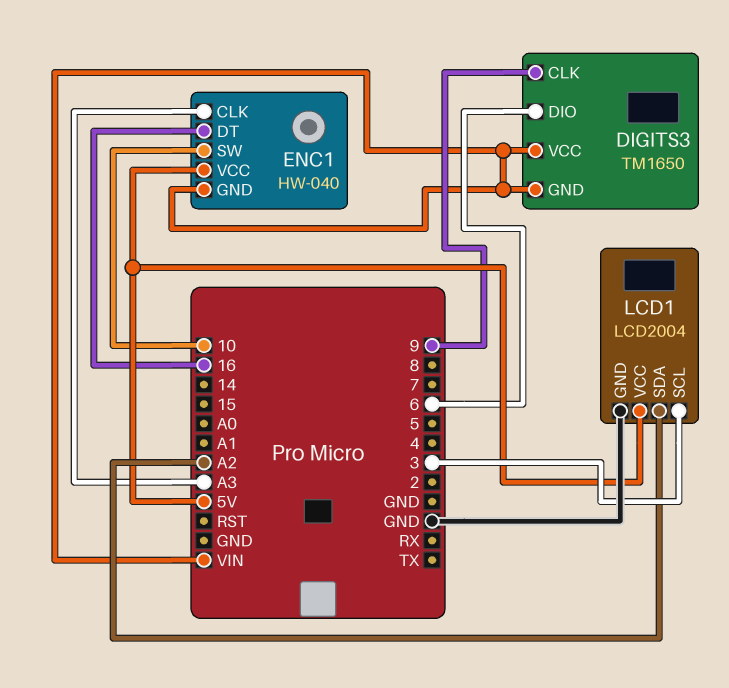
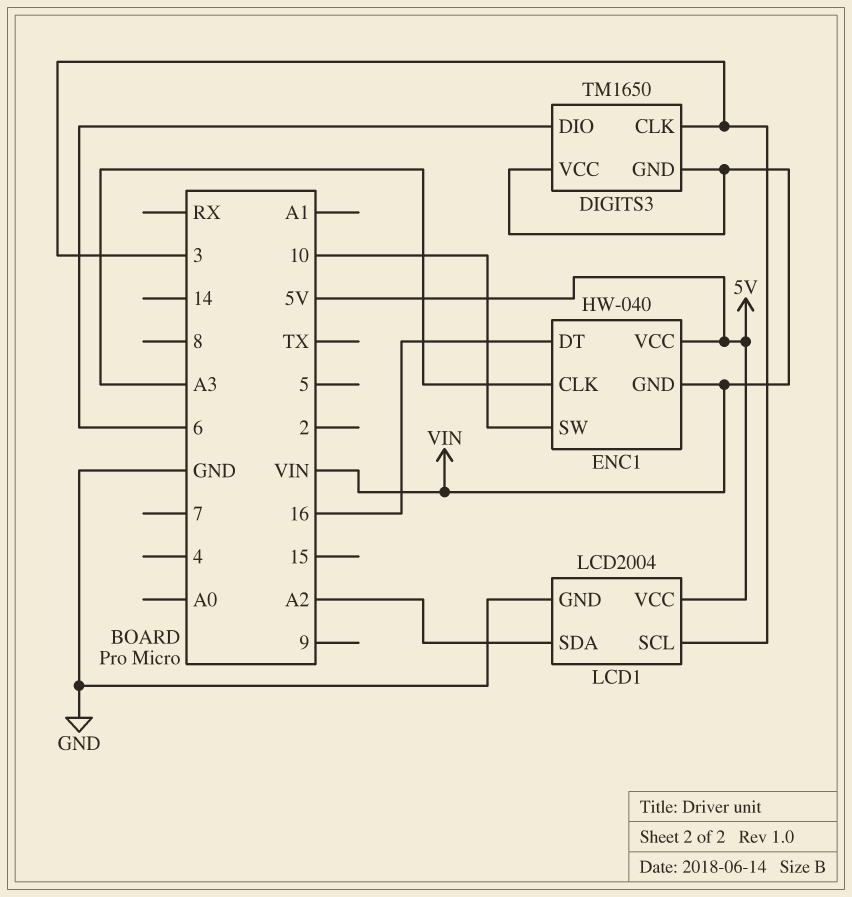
DIGITS3 pin CLK: 9 -> 3

